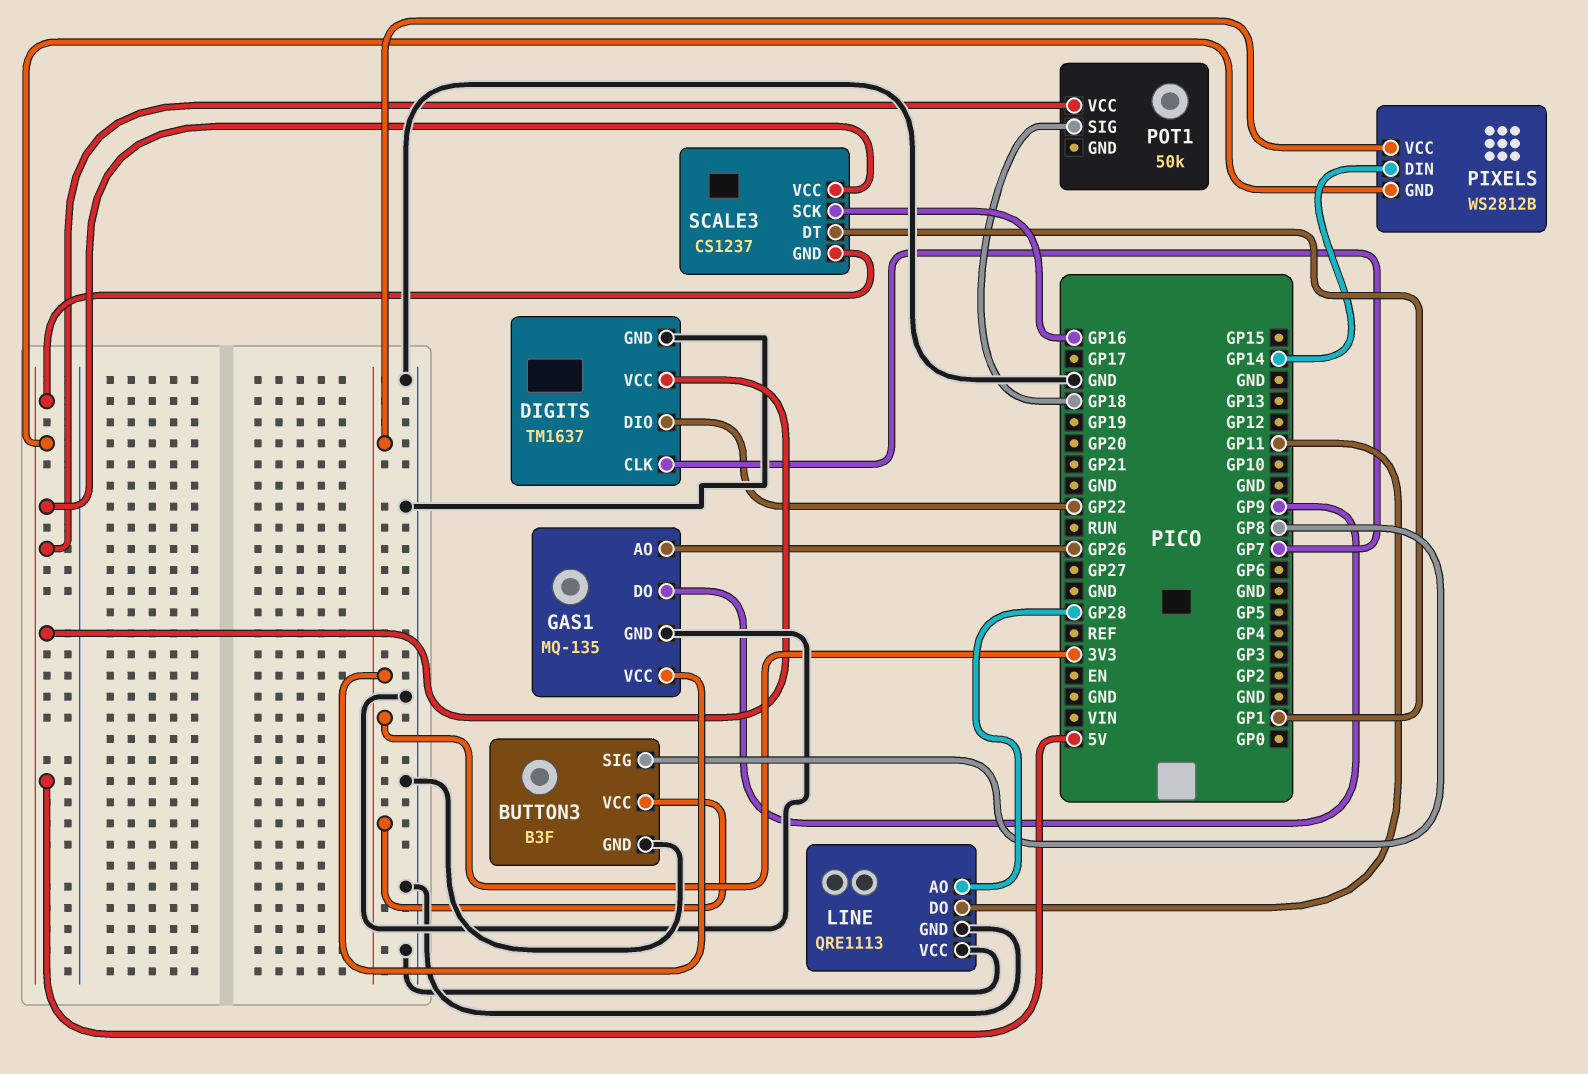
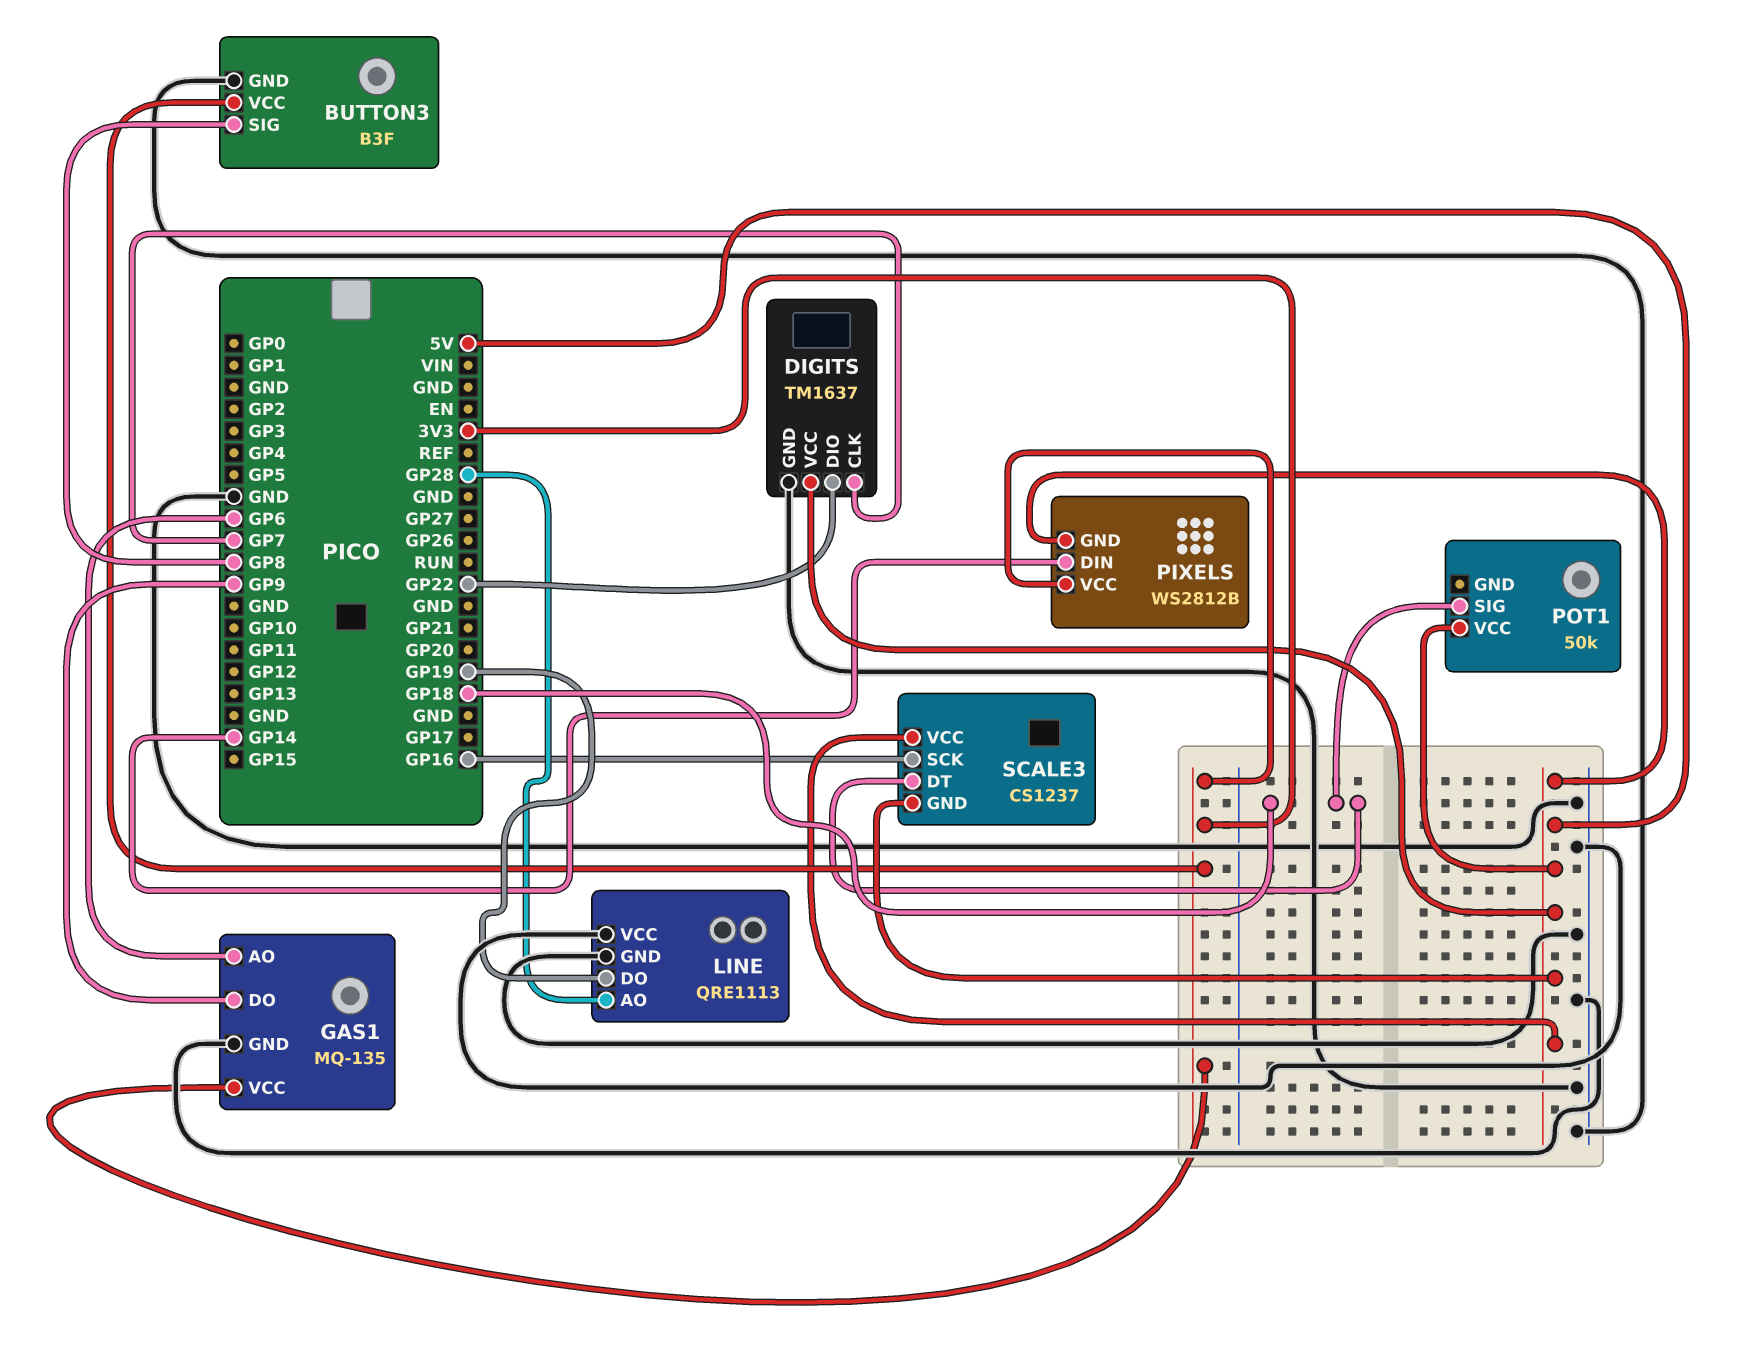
GAS1 pin AO: GP26 -> GP6
LINE pin DO: GP11 -> GP19
SCALE3 pin DT: GP1 -> GP18

